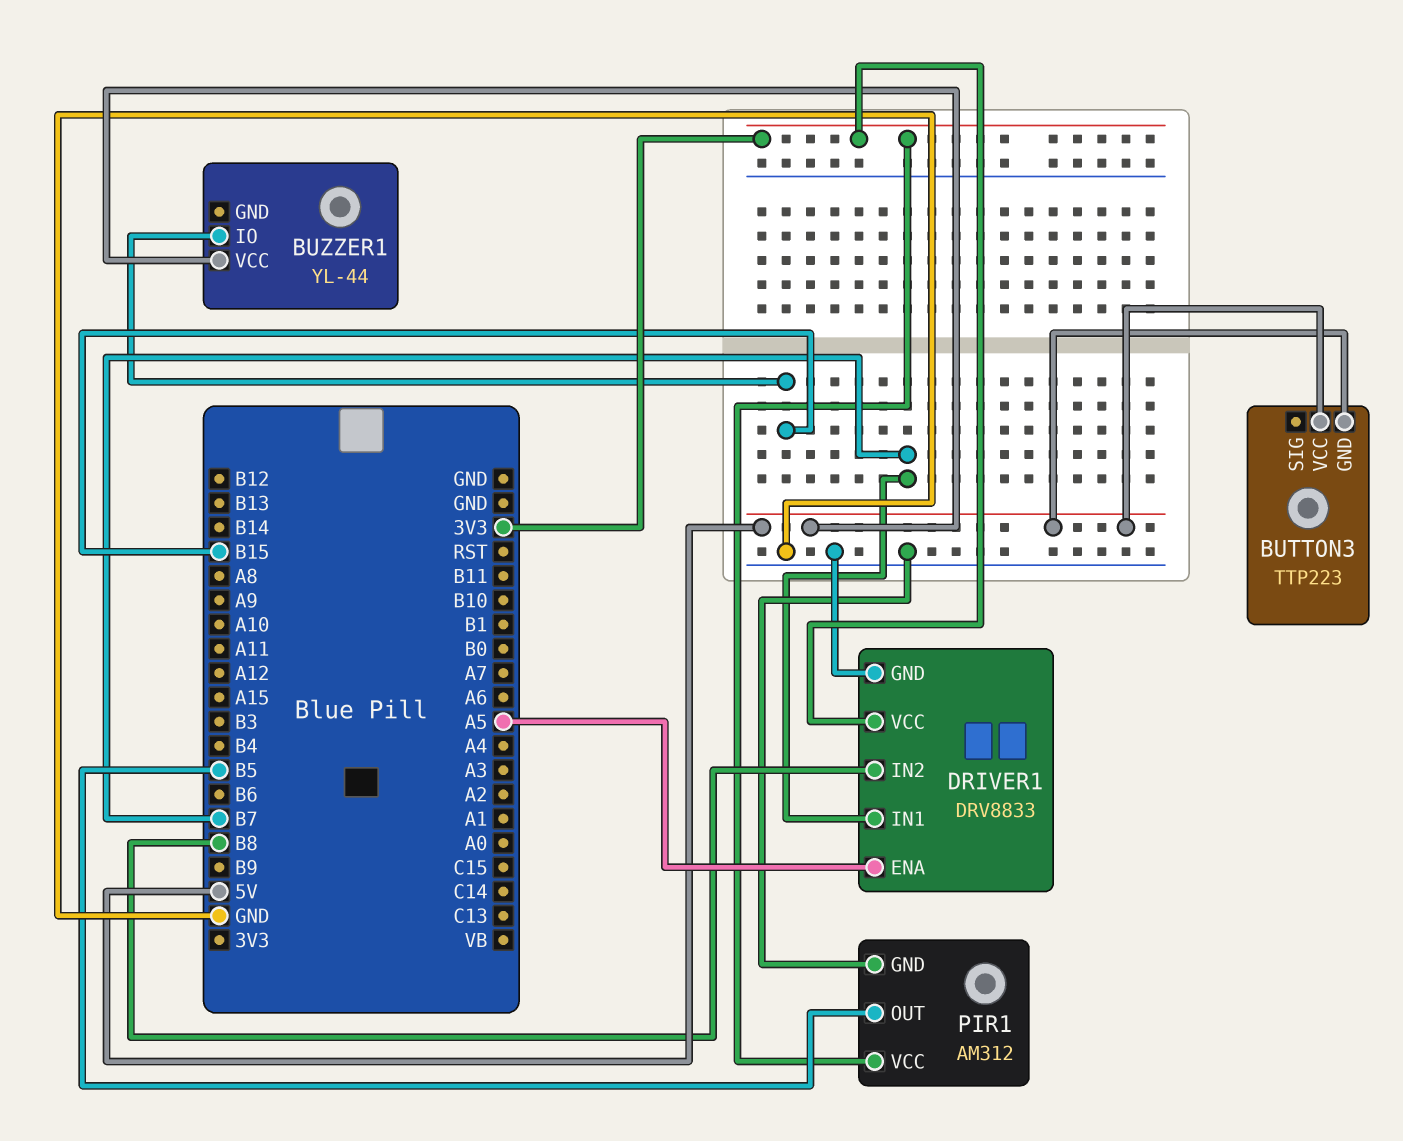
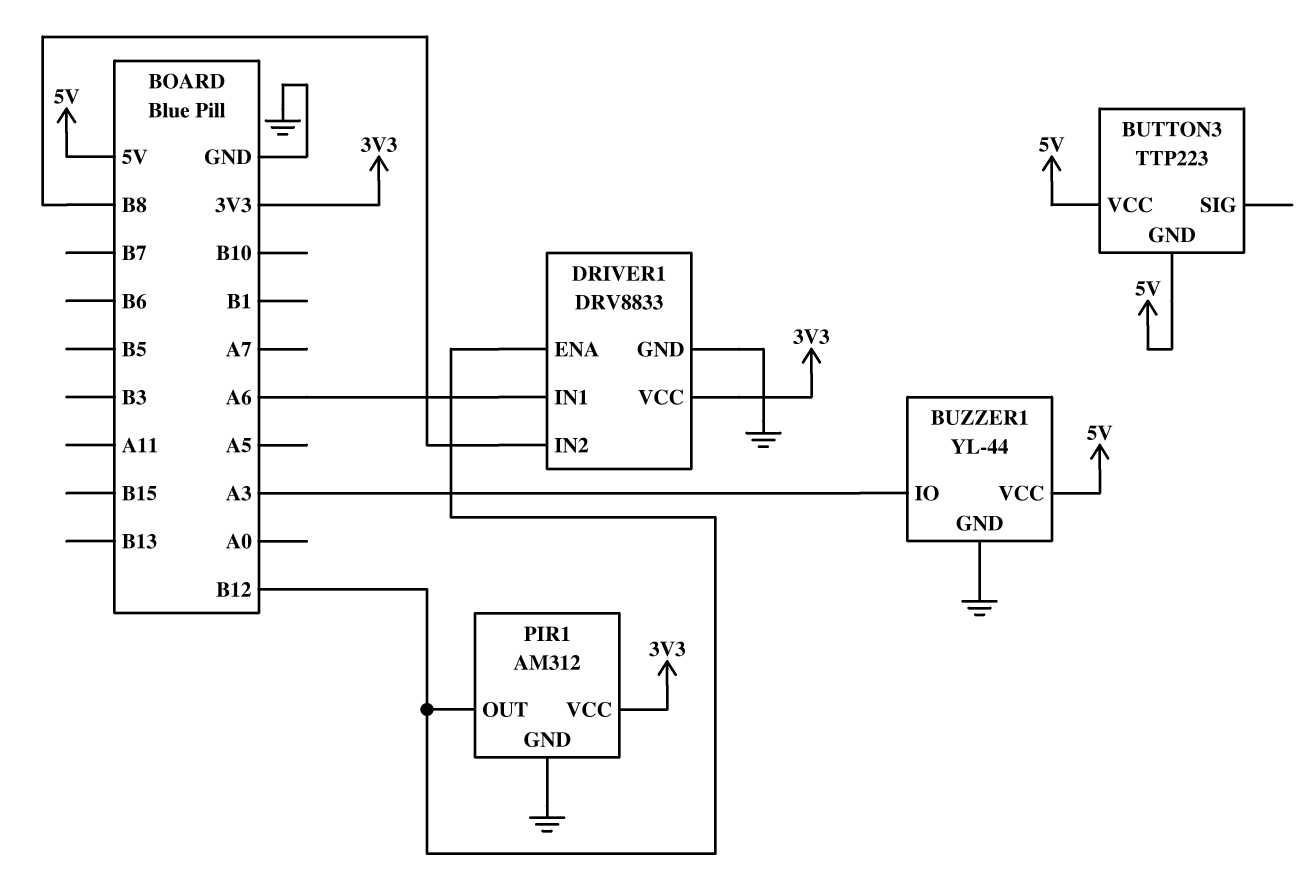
BUZZER1 pin GND: none -> GND
BUZZER1 pin IO: B15 -> A3
DRIVER1 pin ENA: A5 -> B12
DRIVER1 pin IN1: B7 -> A6
PIR1 pin OUT: B5 -> B12

